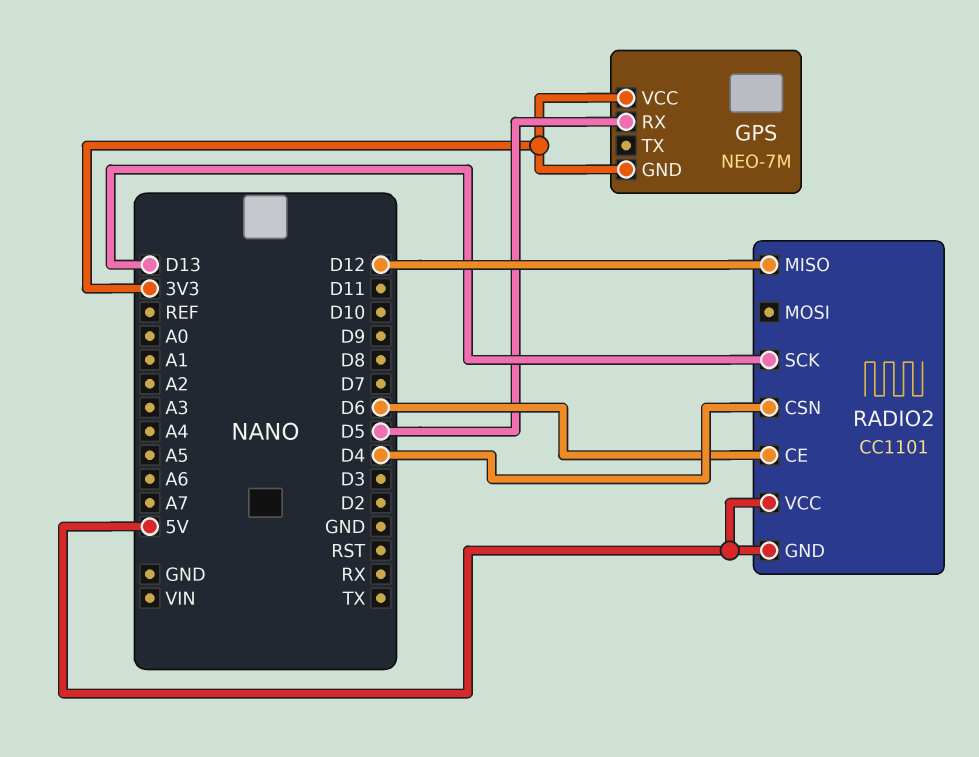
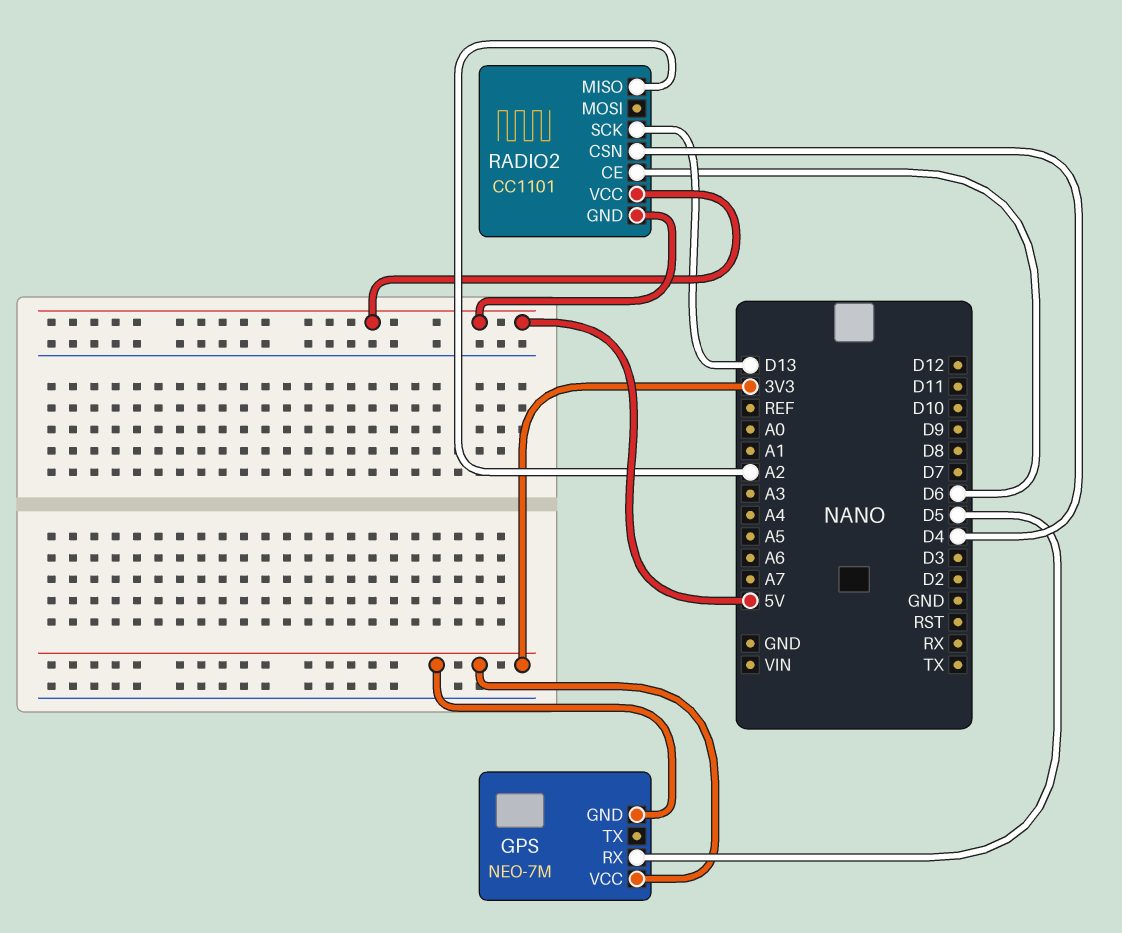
RADIO2 pin MISO: D12 -> A2

